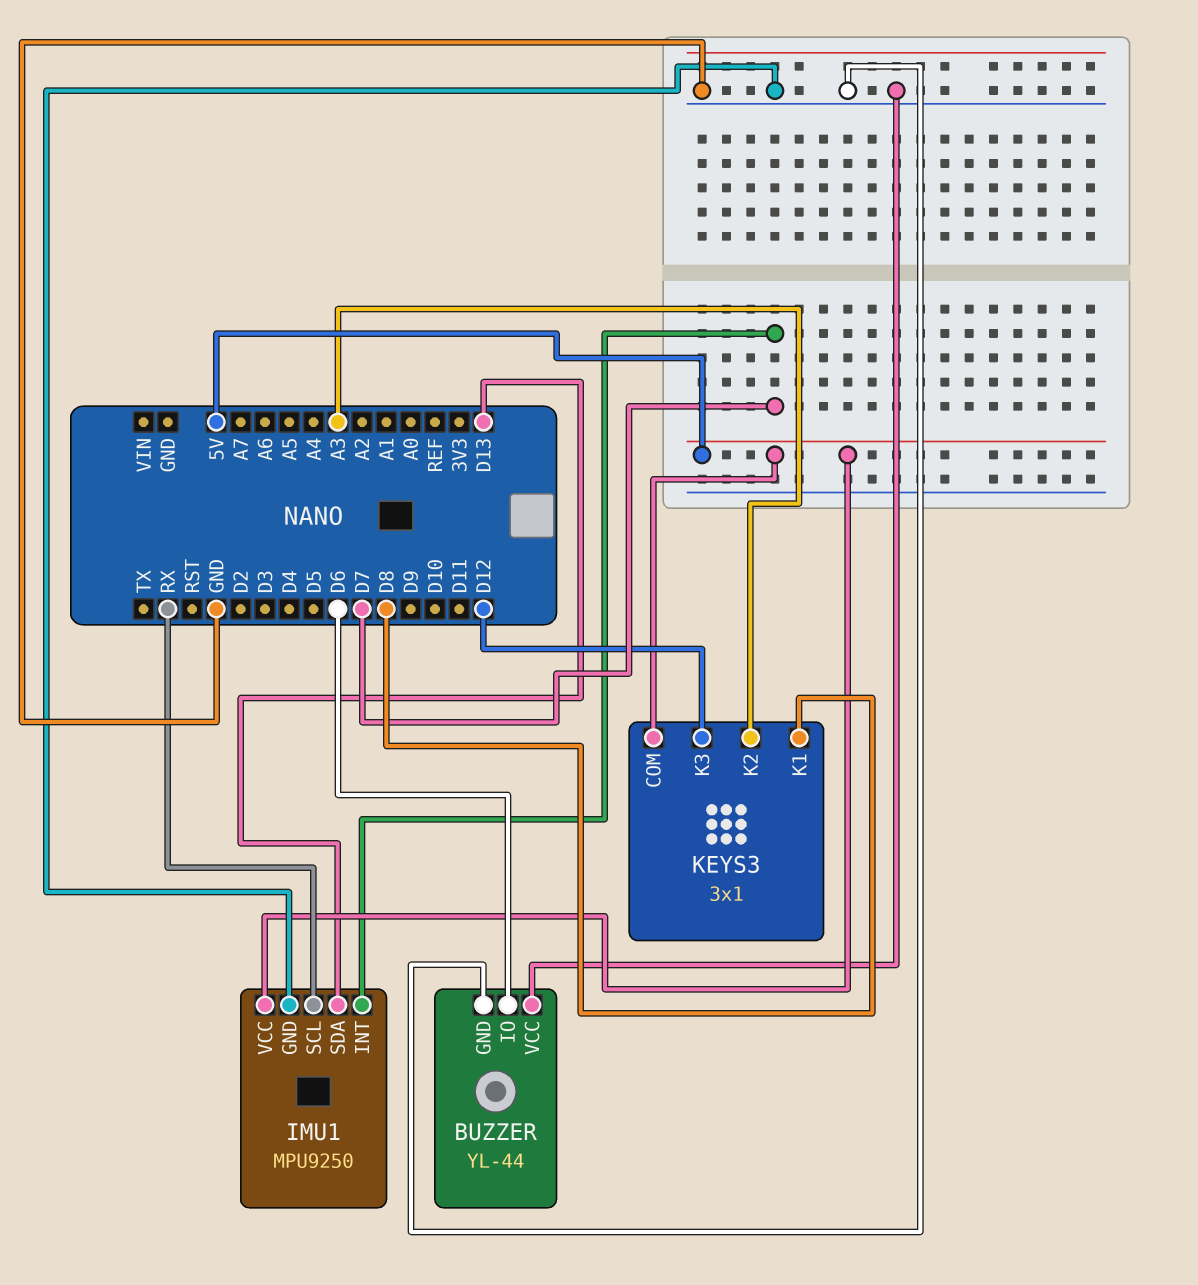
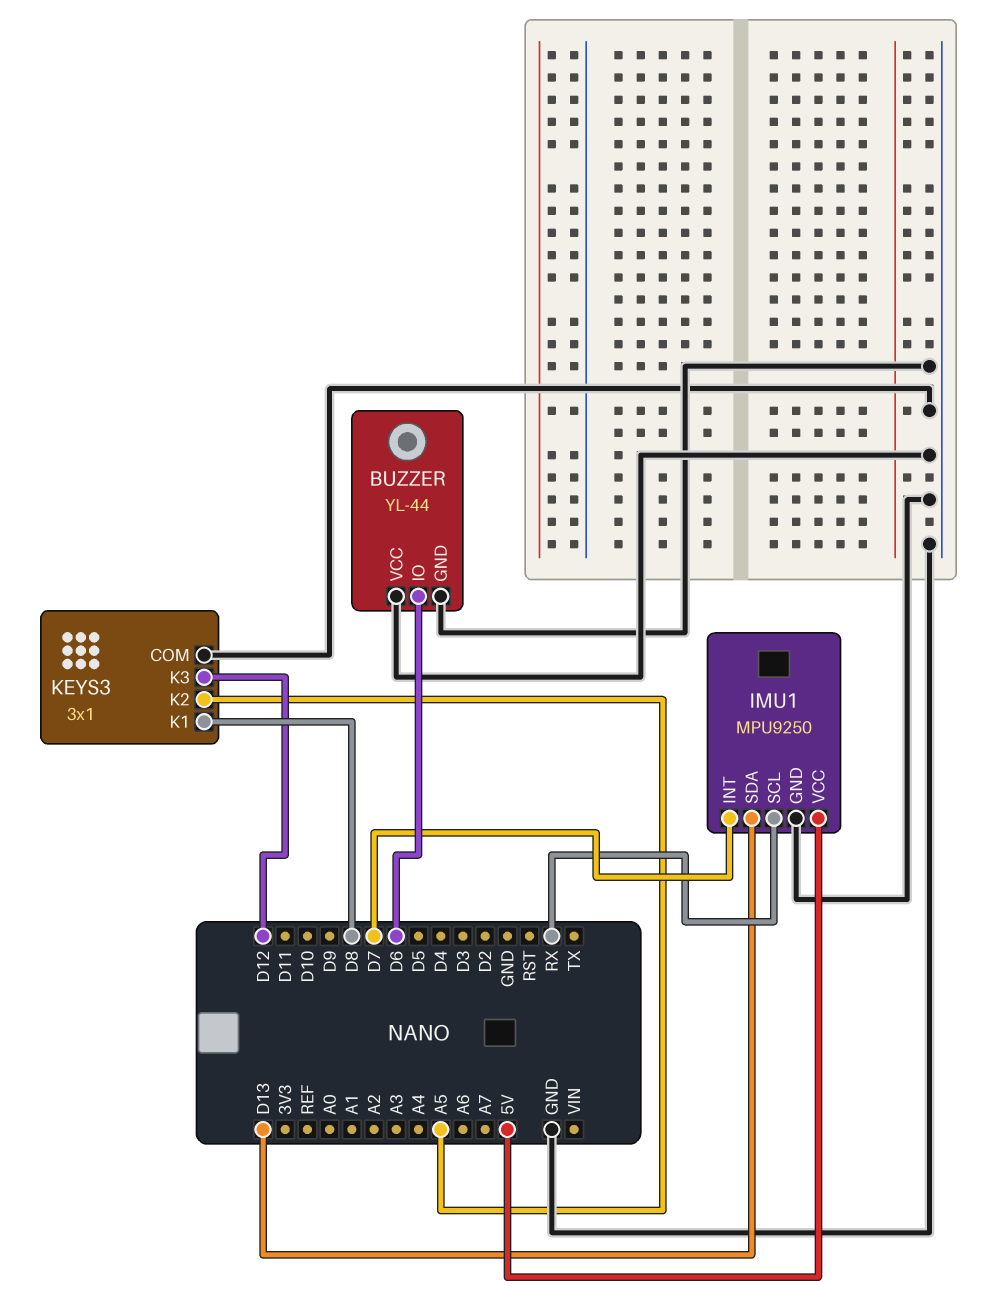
KEYS3 pin COM: 5V -> GND
KEYS3 pin K2: A3 -> A5

